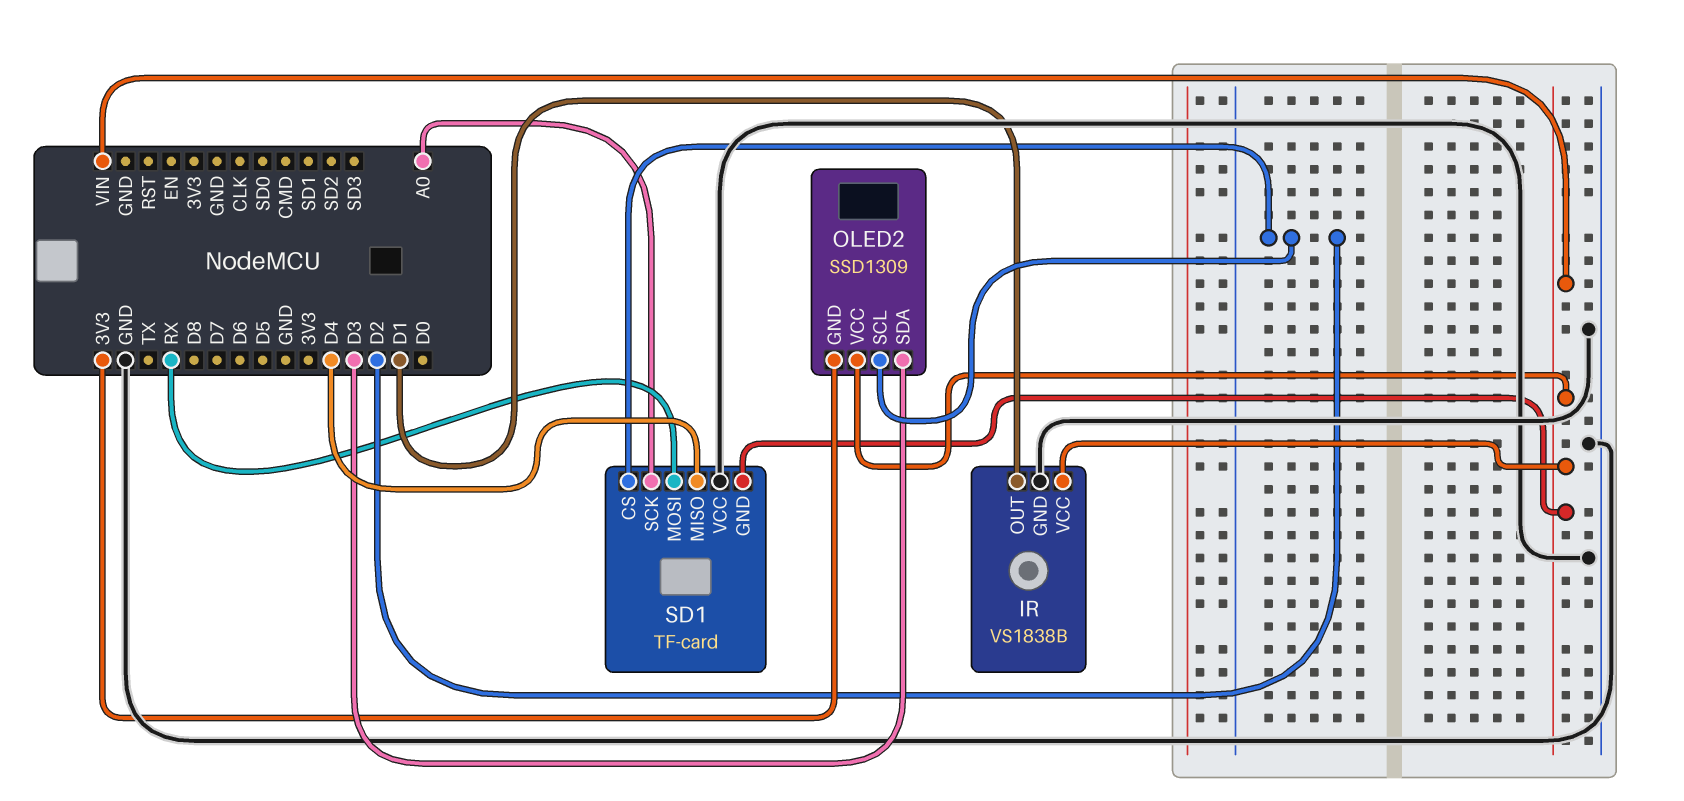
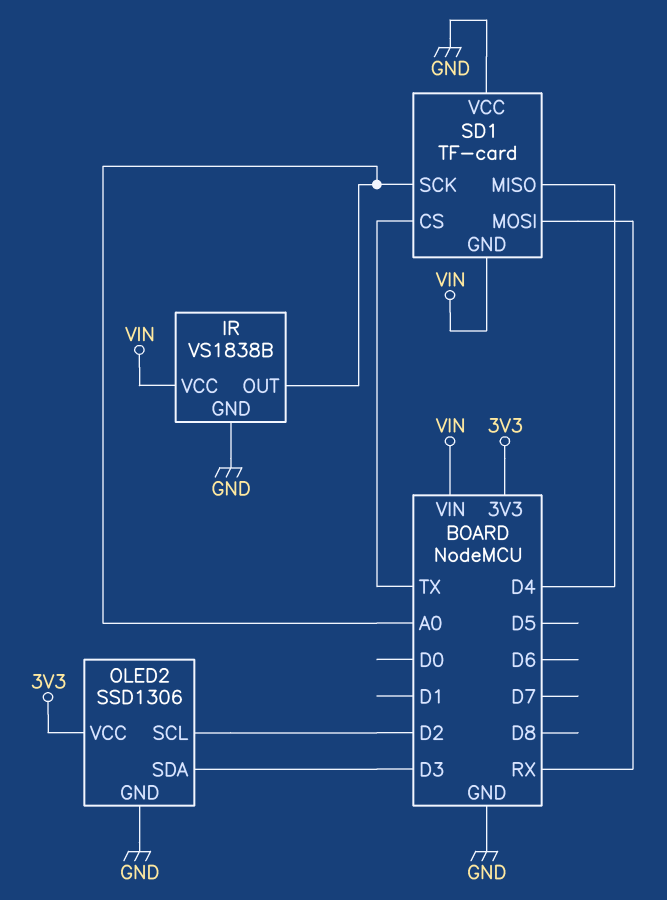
IR pin OUT: D1 -> A0
OLED2: SSD1309 -> SSD1306
OLED2 pin GND: 3V3 -> GND
OLED2 pin VCC: VIN -> 3V3
SD1 pin CS: D2 -> TX

